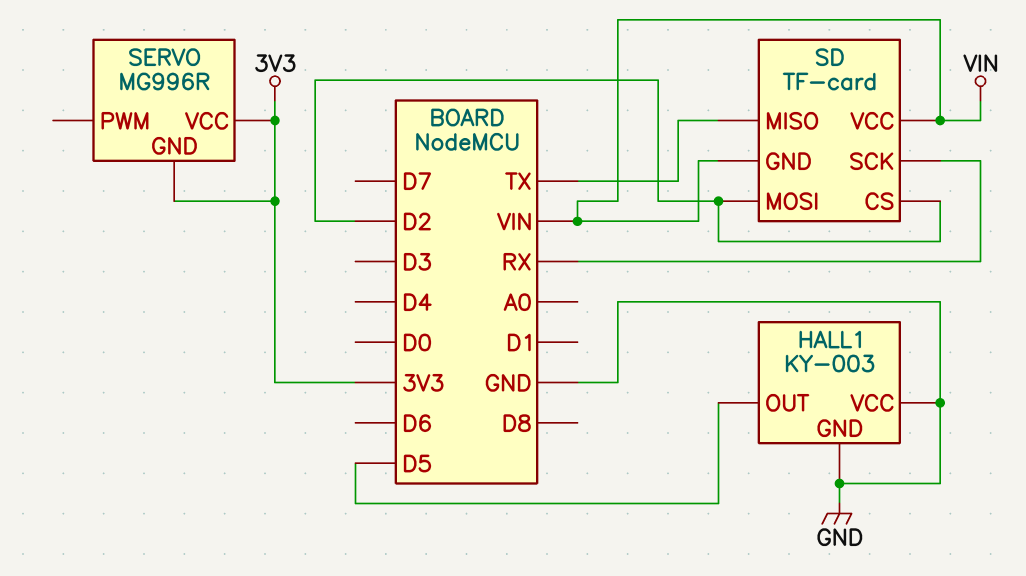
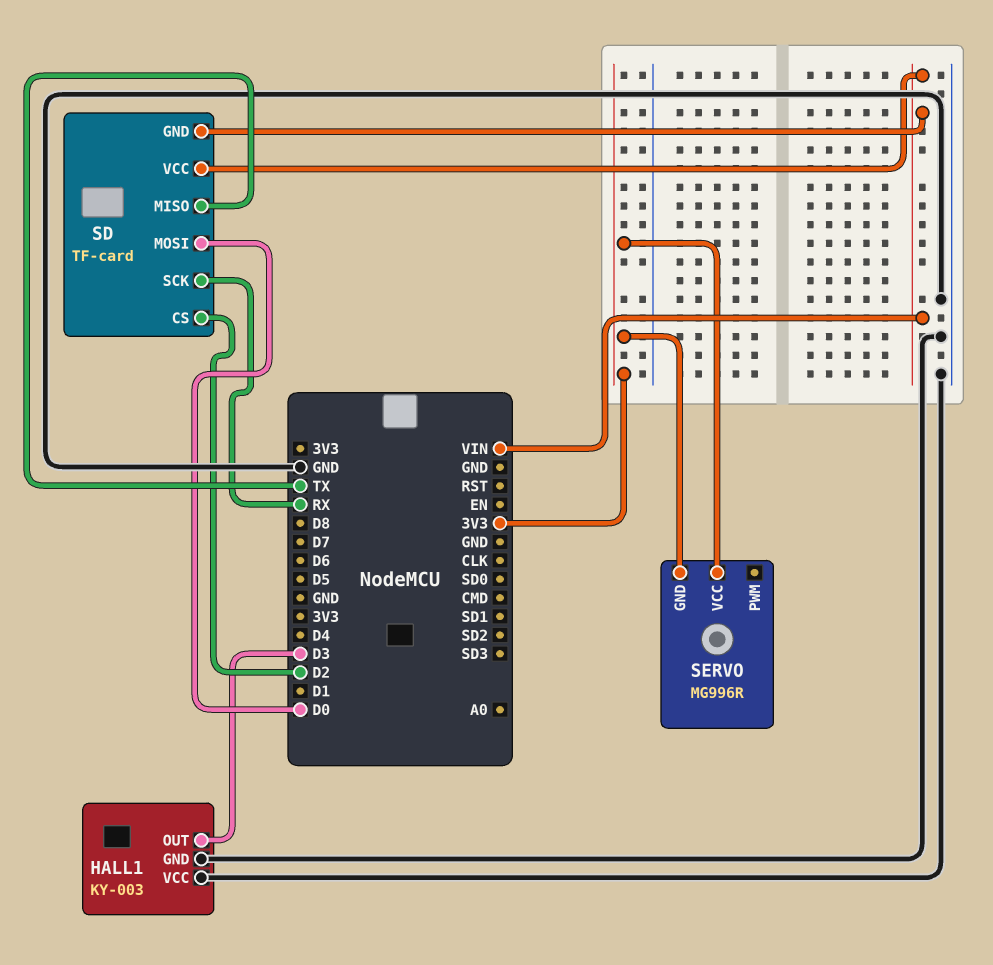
HALL1 pin OUT: D5 -> D3
SD pin MOSI: D2 -> D0

